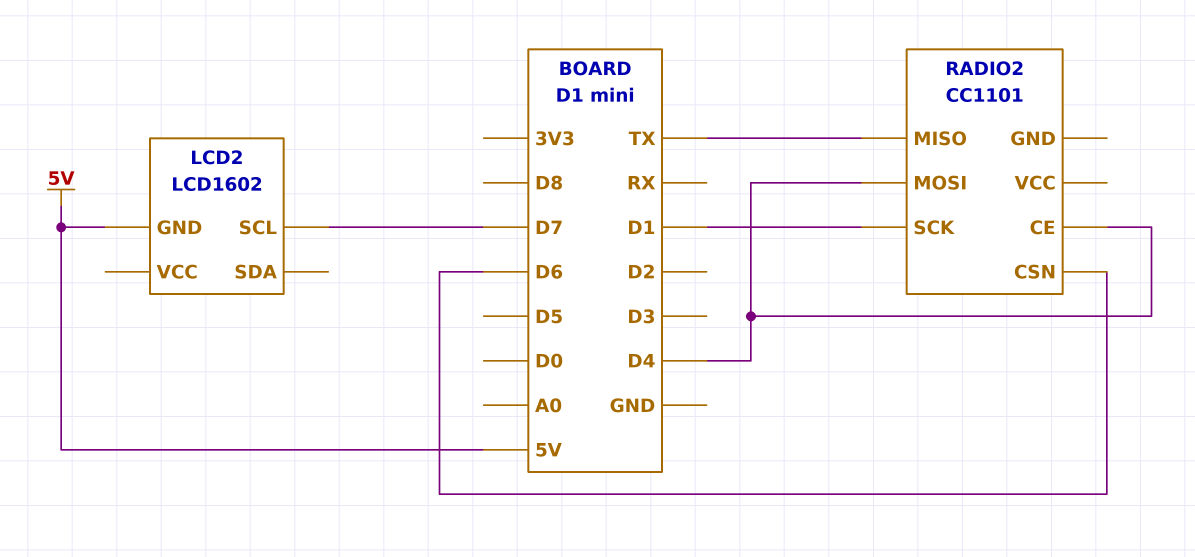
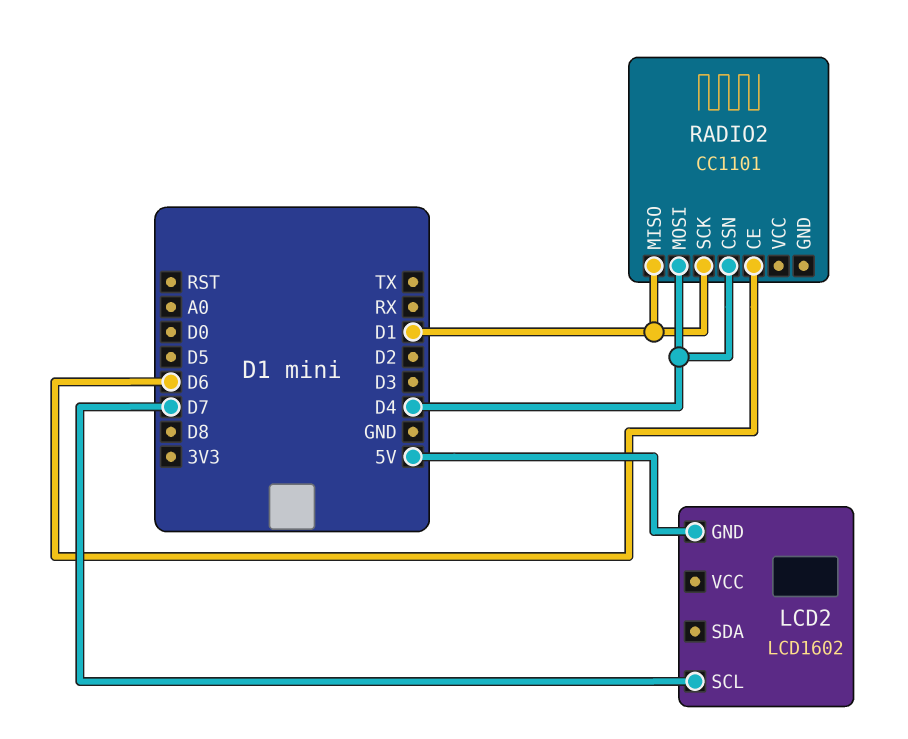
RADIO2 pin CE: D4 -> D6
RADIO2 pin CSN: D6 -> D4
RADIO2 pin MISO: TX -> D1

